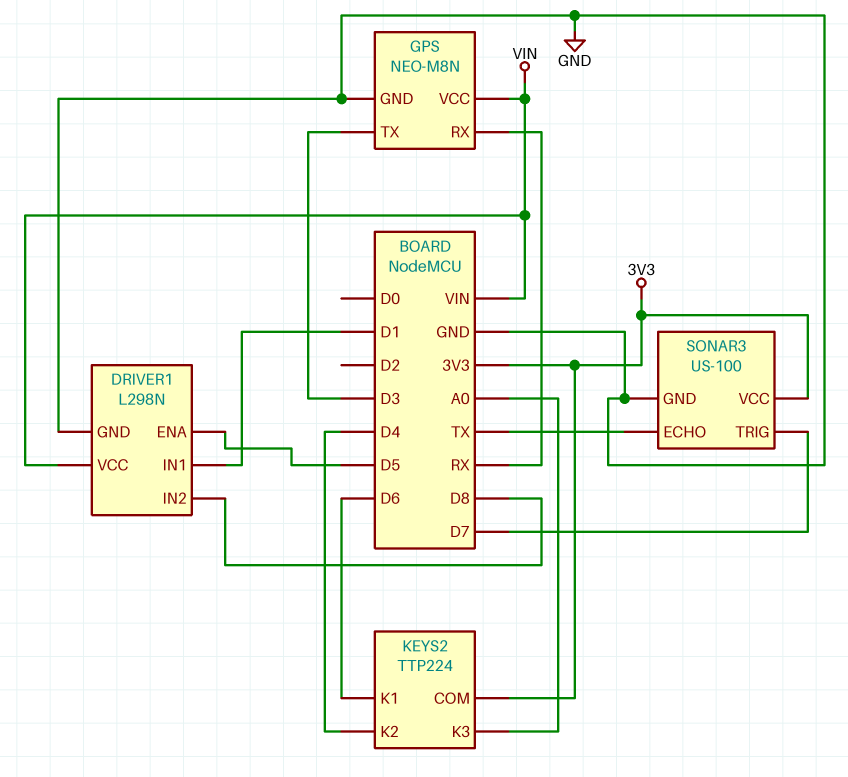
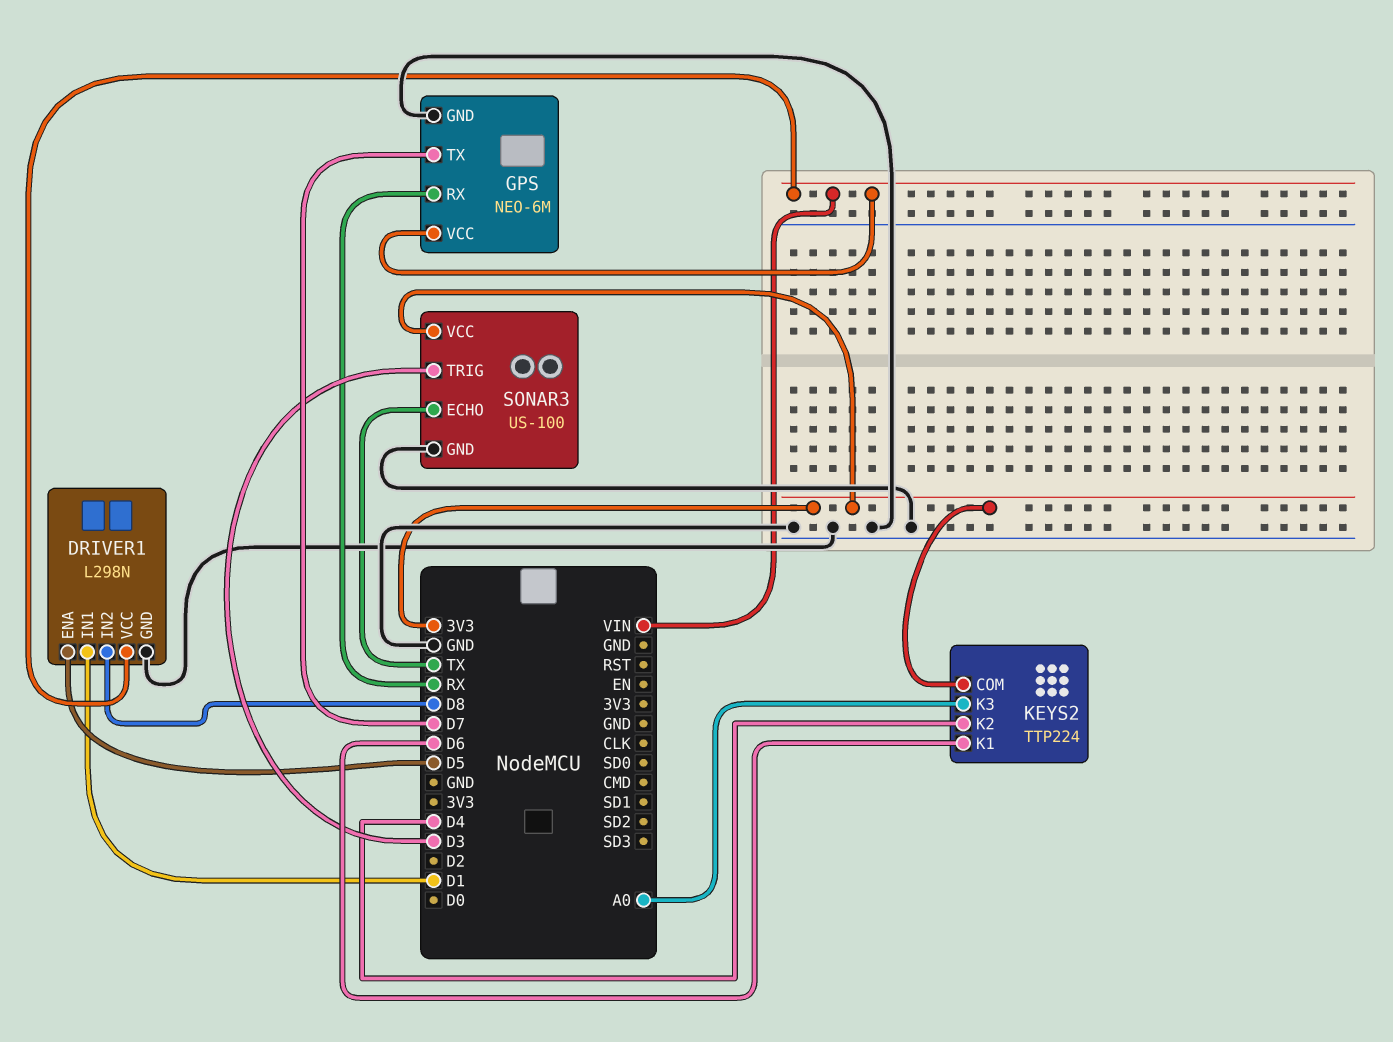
GPS: NEO-M8N -> NEO-6M
GPS pin TX: D3 -> D7
SONAR3 pin TRIG: D7 -> D3

